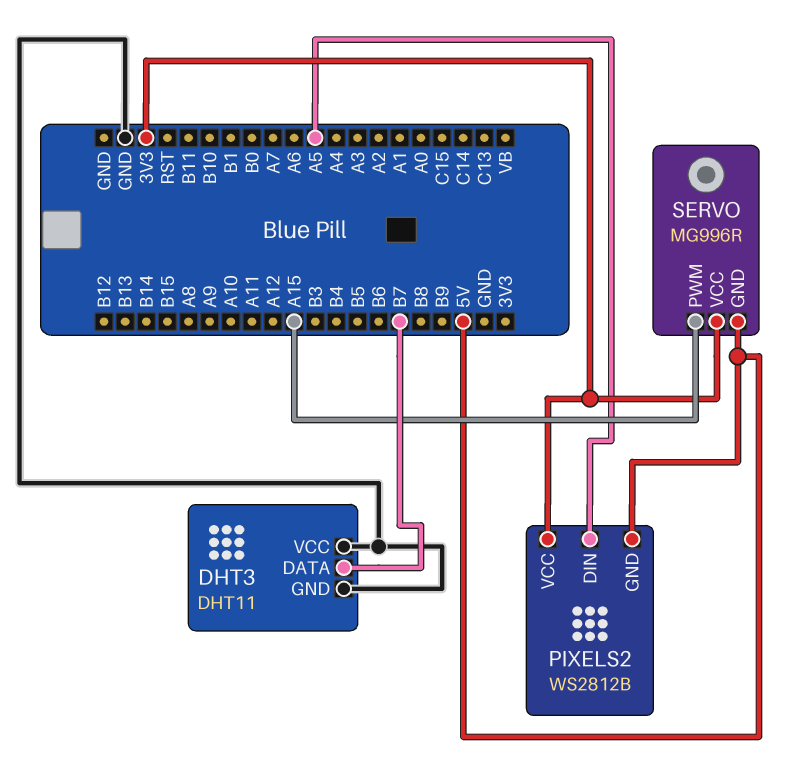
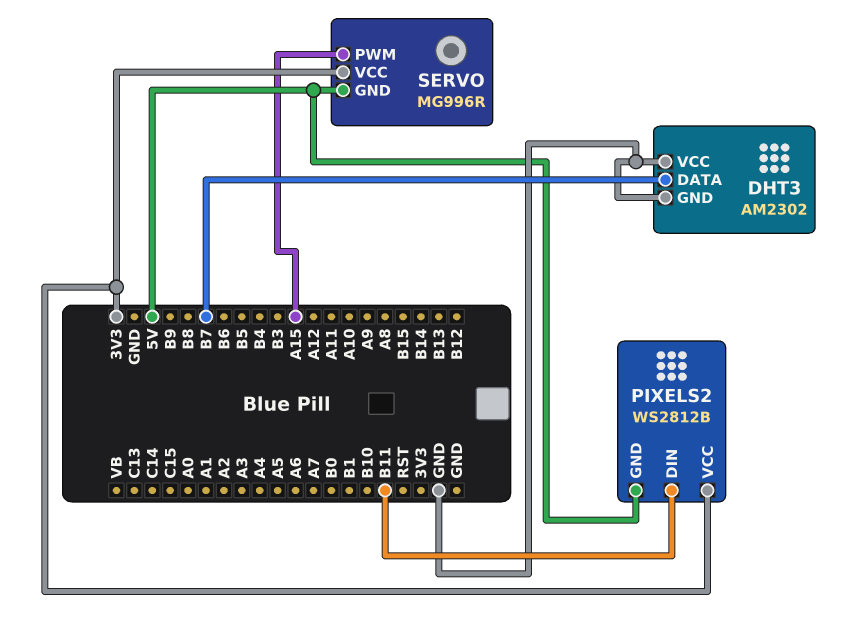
DHT3: DHT11 -> AM2302
PIXELS2 pin DIN: A5 -> B11

